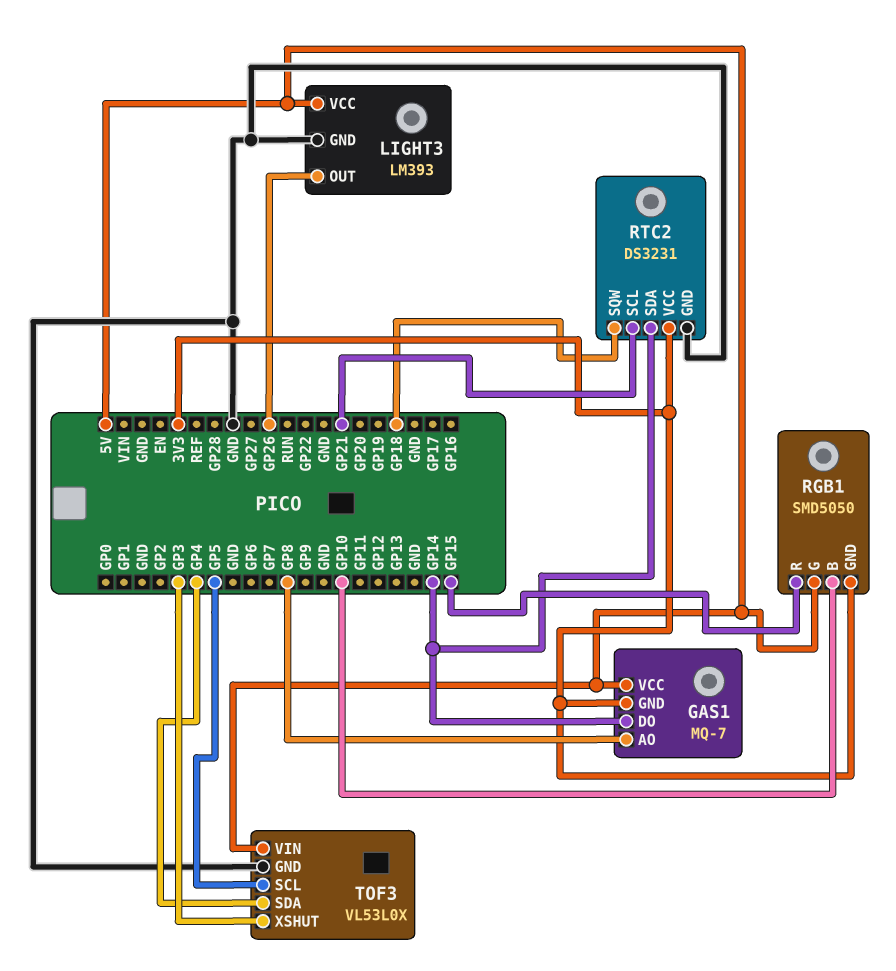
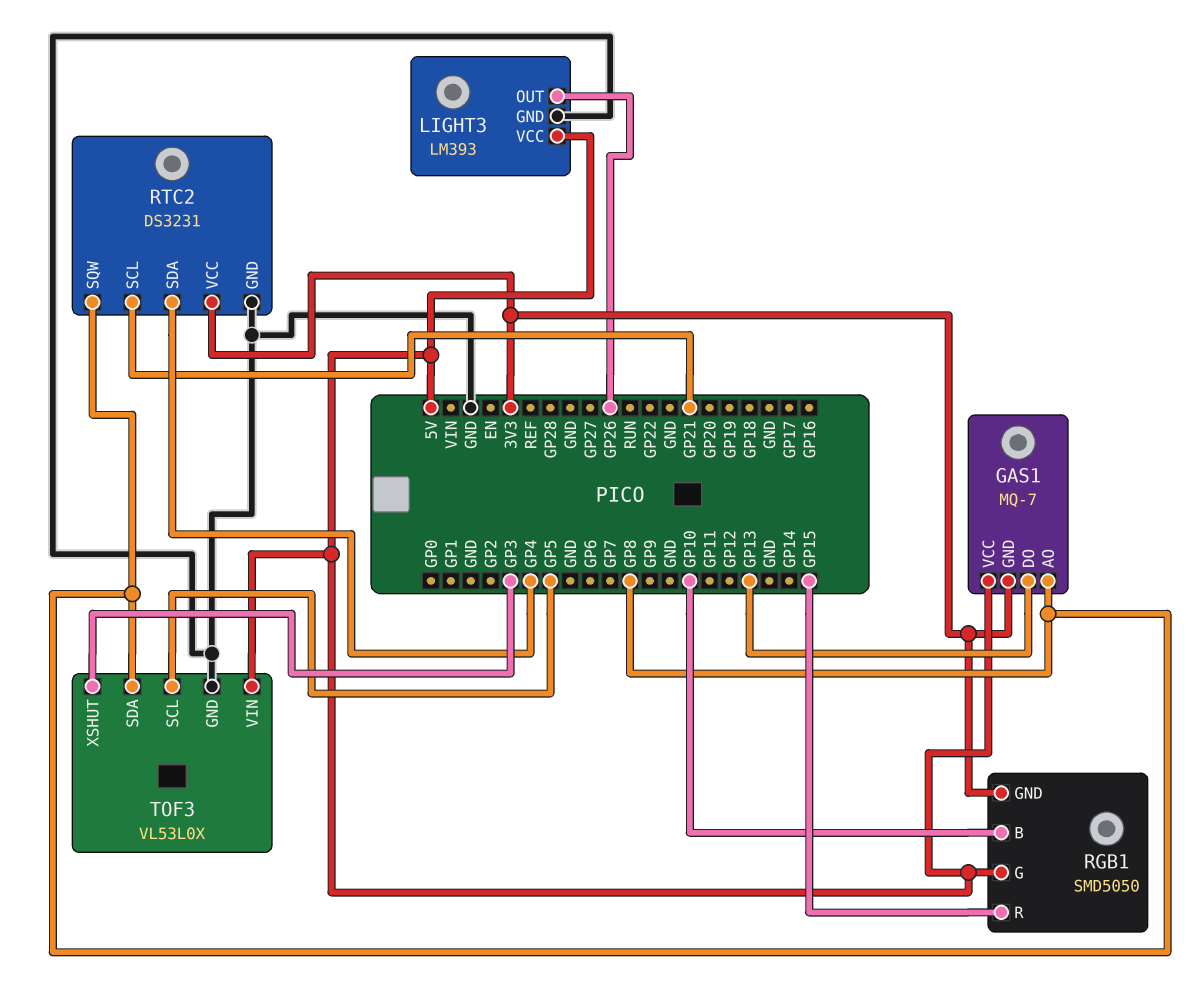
GAS1 pin DO: GP14 -> GP13
RTC2 pin SDA: GP14 -> GP4
RTC2 pin SQW: GP18 -> GP8
TOF3 pin SDA: GP4 -> GP8

